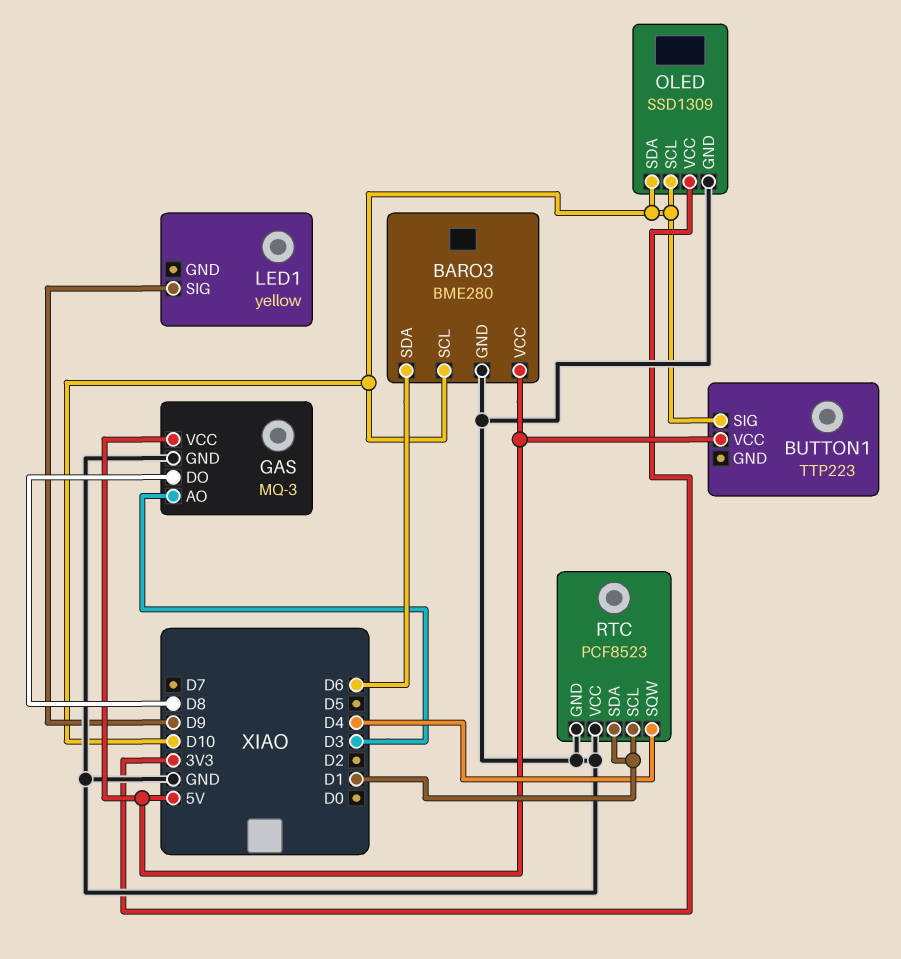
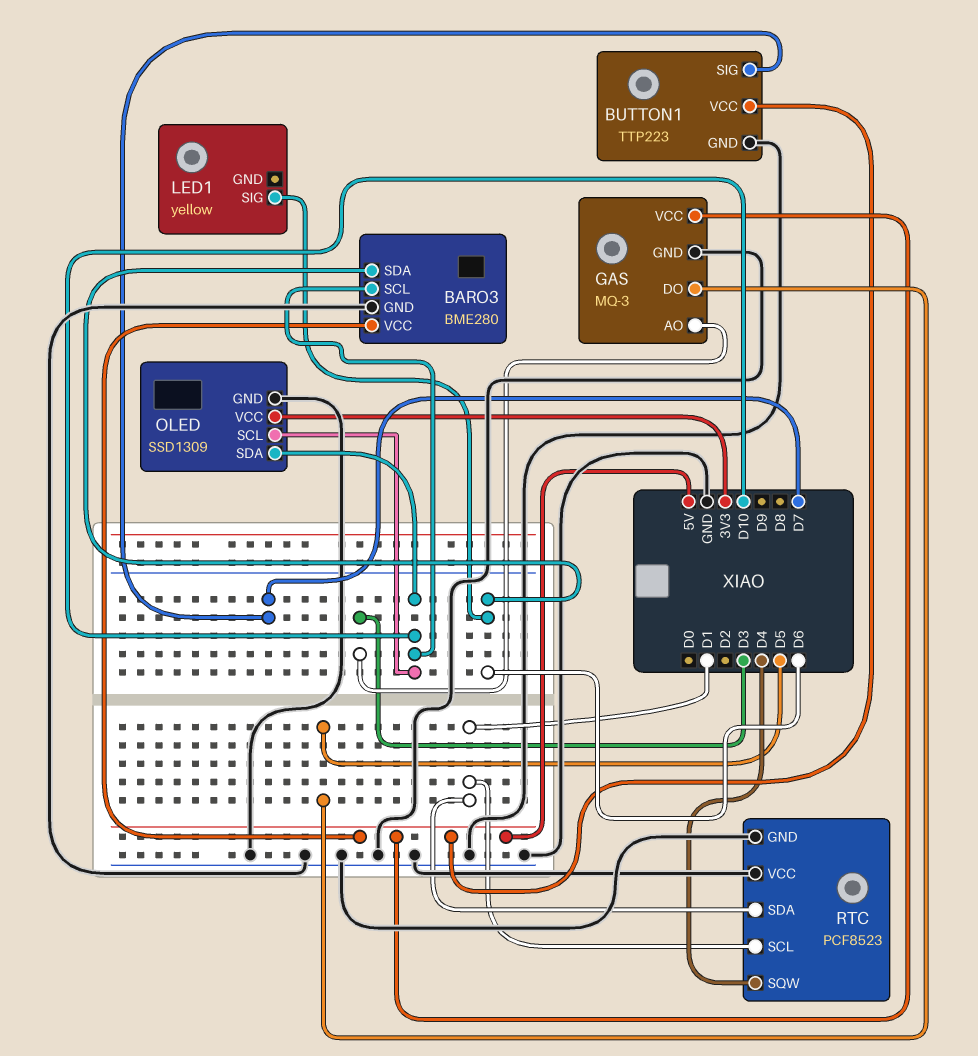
BUTTON1 pin GND: none -> GND
BUTTON1 pin SIG: D10 -> D7
GAS pin DO: D8 -> D5
LED1 pin SIG: D9 -> D6

